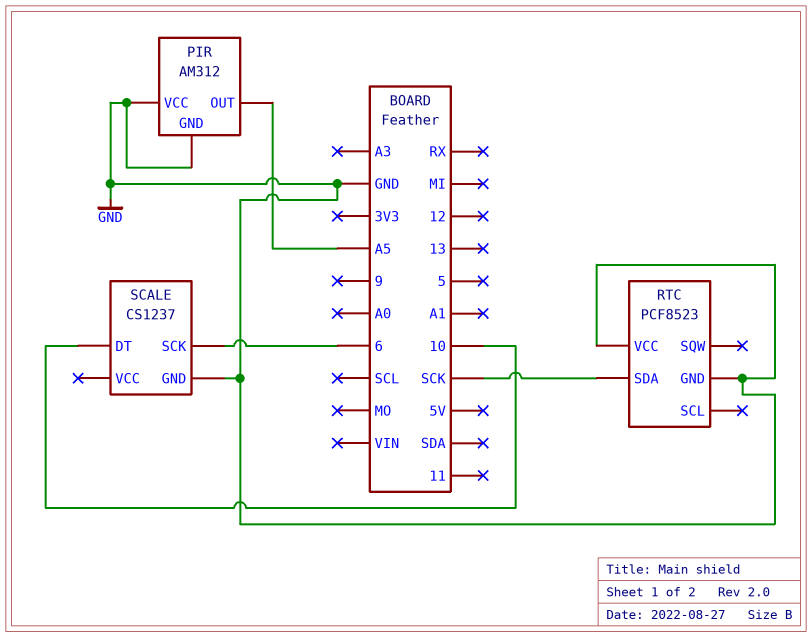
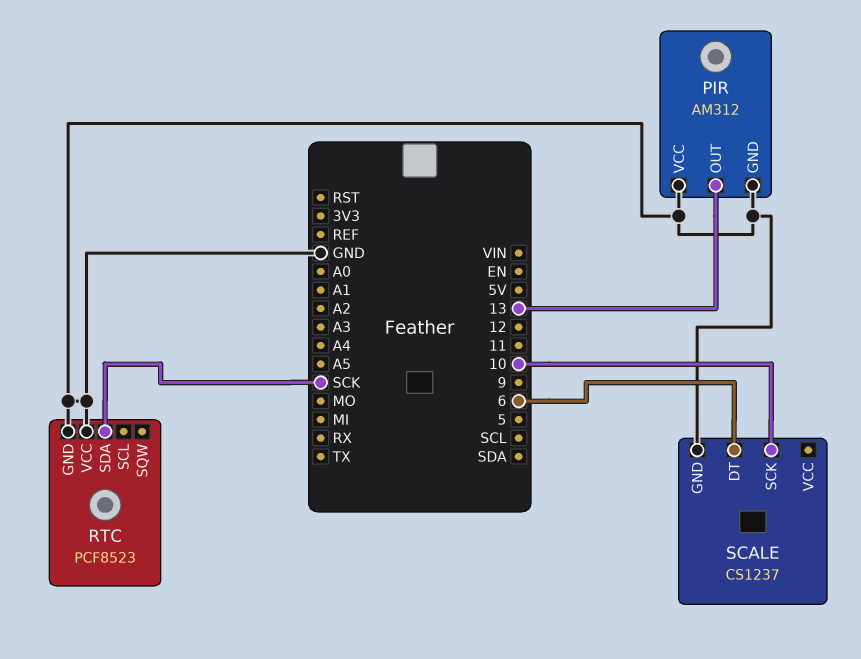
PIR pin OUT: A5 -> 13
SCALE pin DT: 10 -> 6
SCALE pin SCK: 6 -> 10

